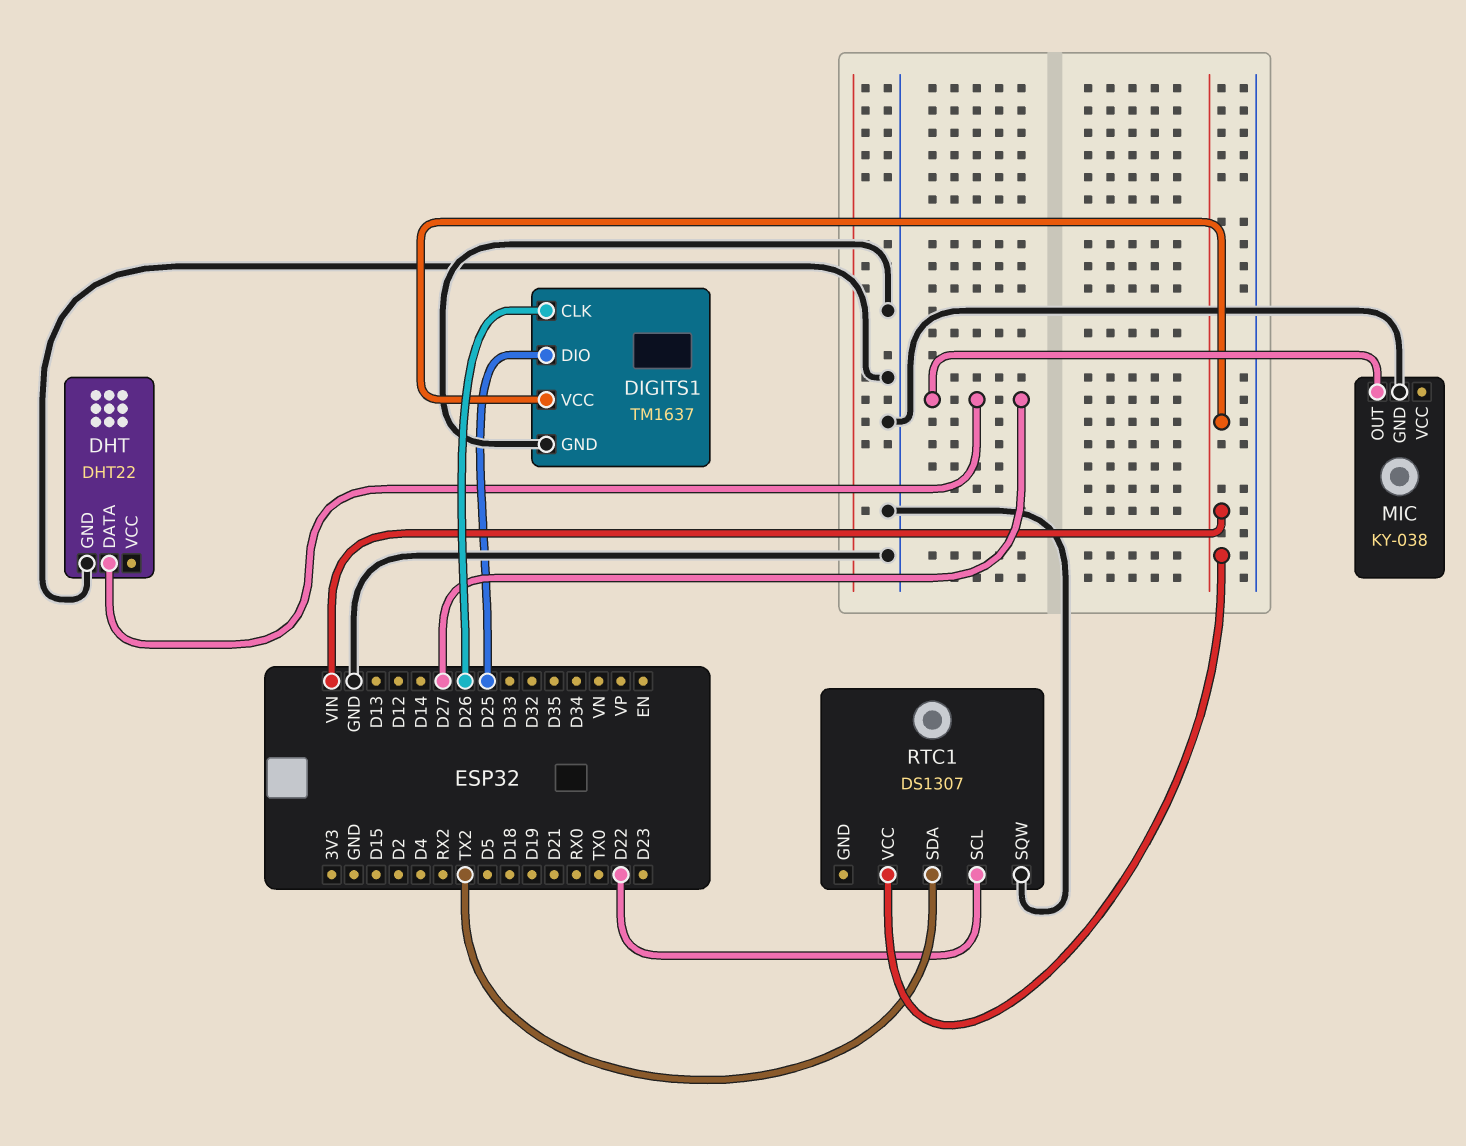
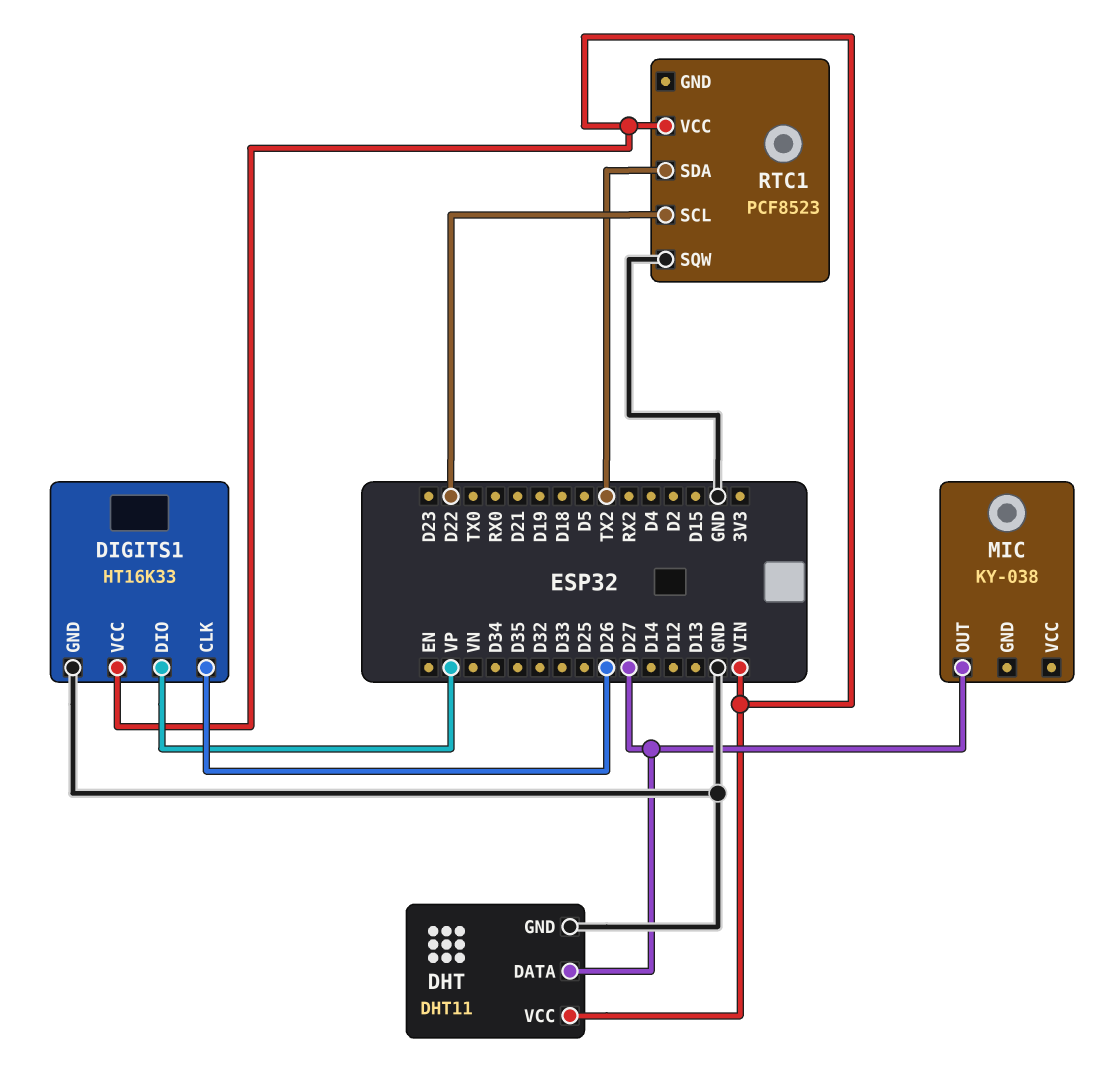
DHT: DHT22 -> DHT11
DHT pin VCC: none -> VIN
DIGITS1: TM1637 -> HT16K33
DIGITS1 pin DIO: D25 -> VP
MIC pin GND: GND -> none
RTC1: DS1307 -> PCF8523

